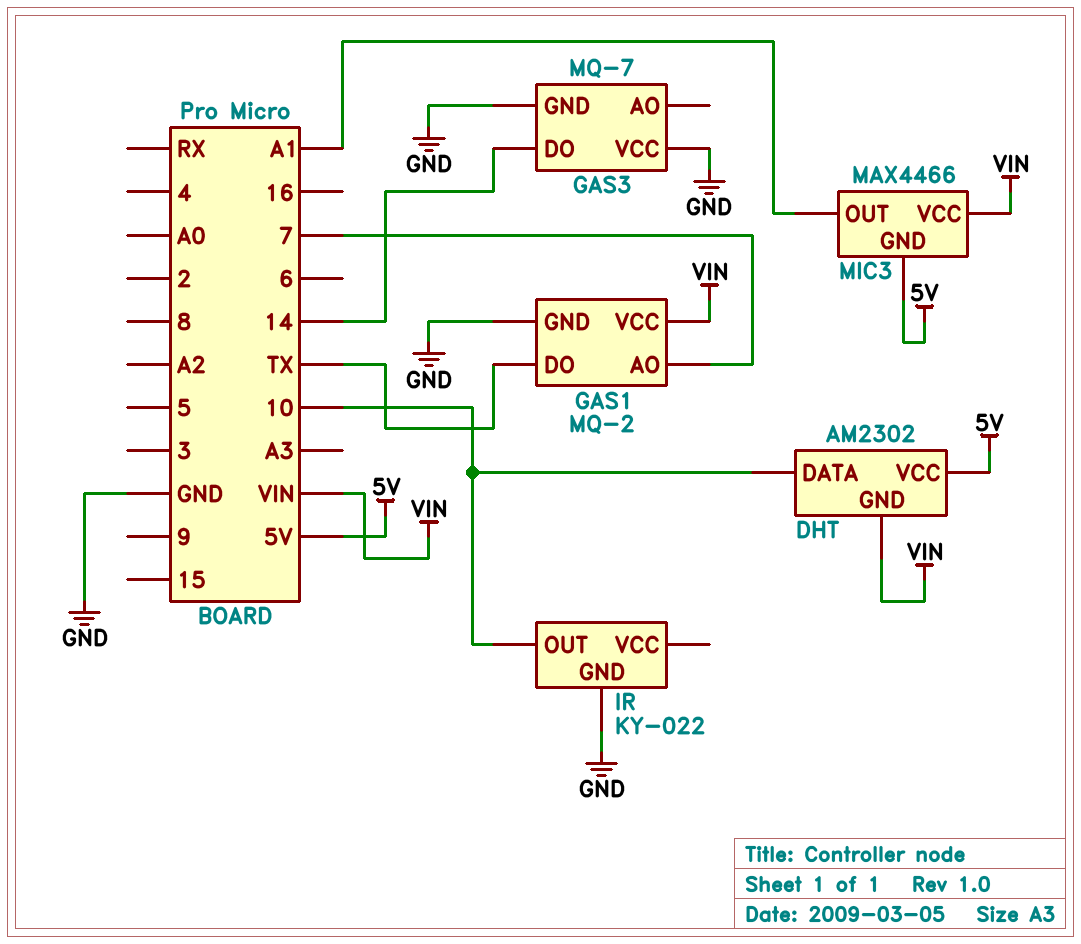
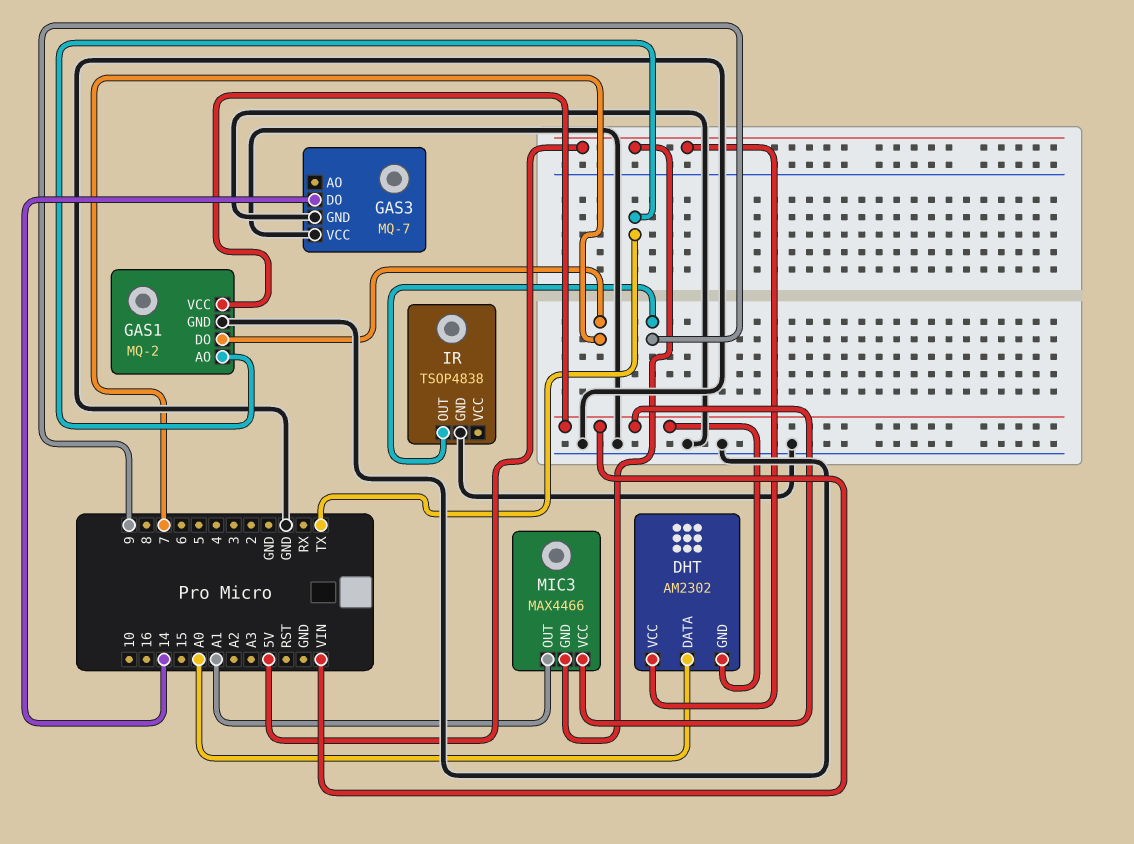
DHT pin DATA: 10 -> A0
GAS1 pin AO: 7 -> TX
GAS1 pin DO: TX -> 7
IR: KY-022 -> TSOP4838
IR pin OUT: 10 -> 9

